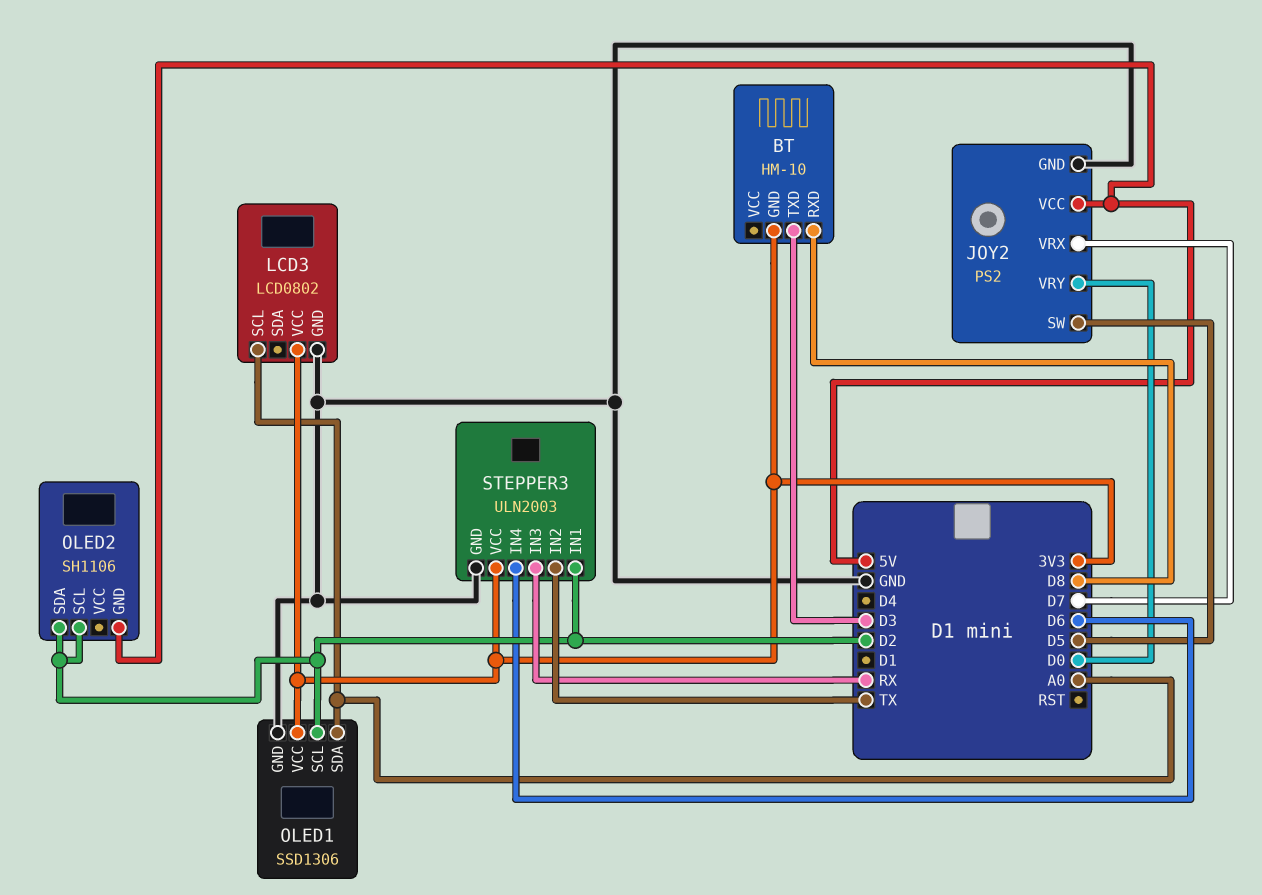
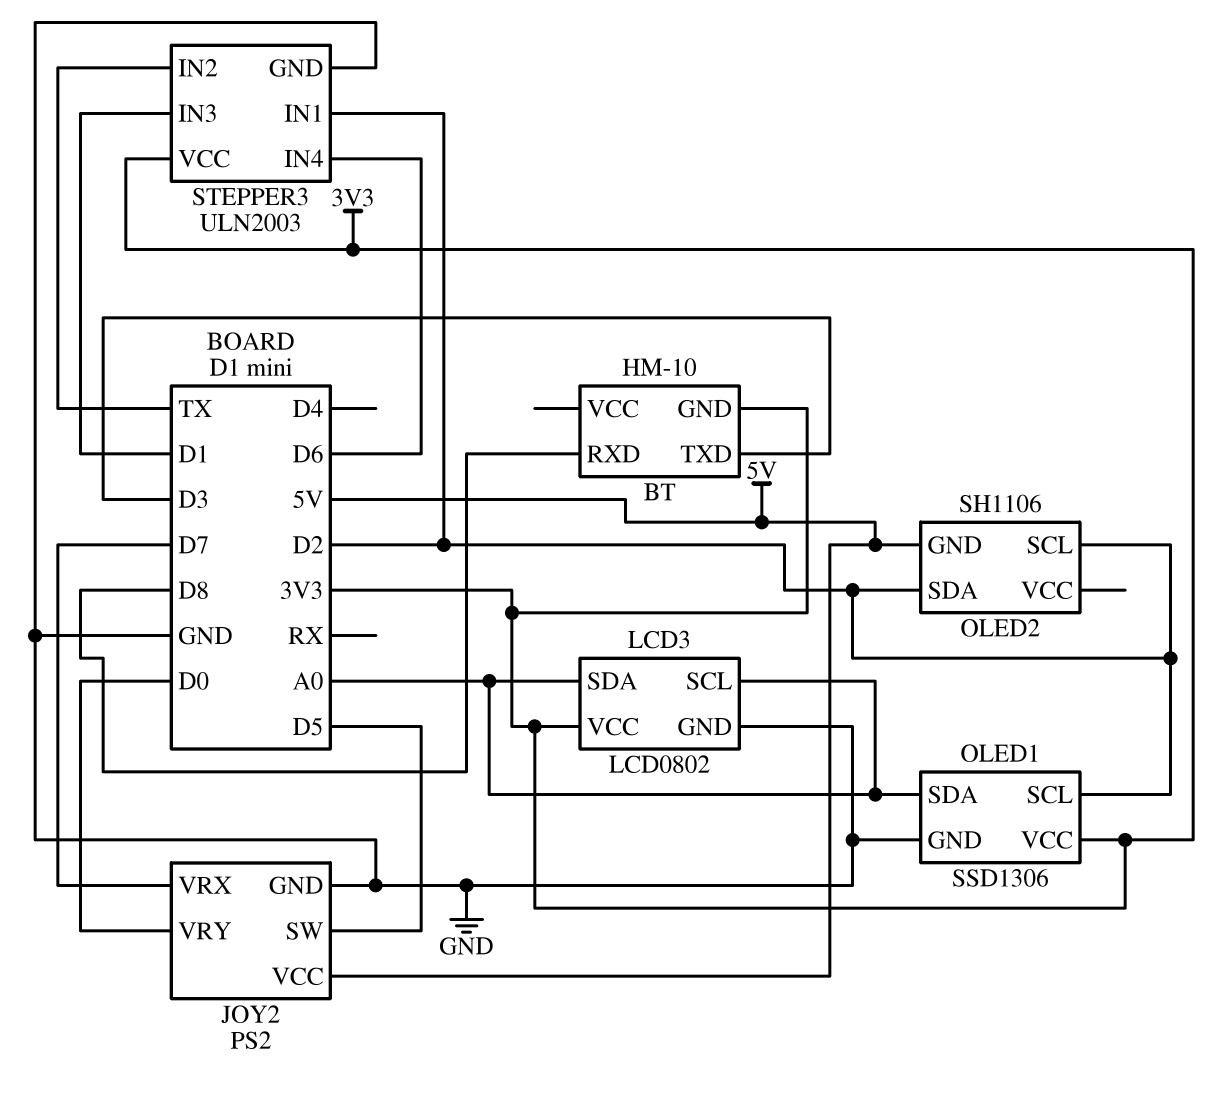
LCD3 pin SDA: none -> A0
STEPPER3 pin IN3: RX -> D1

